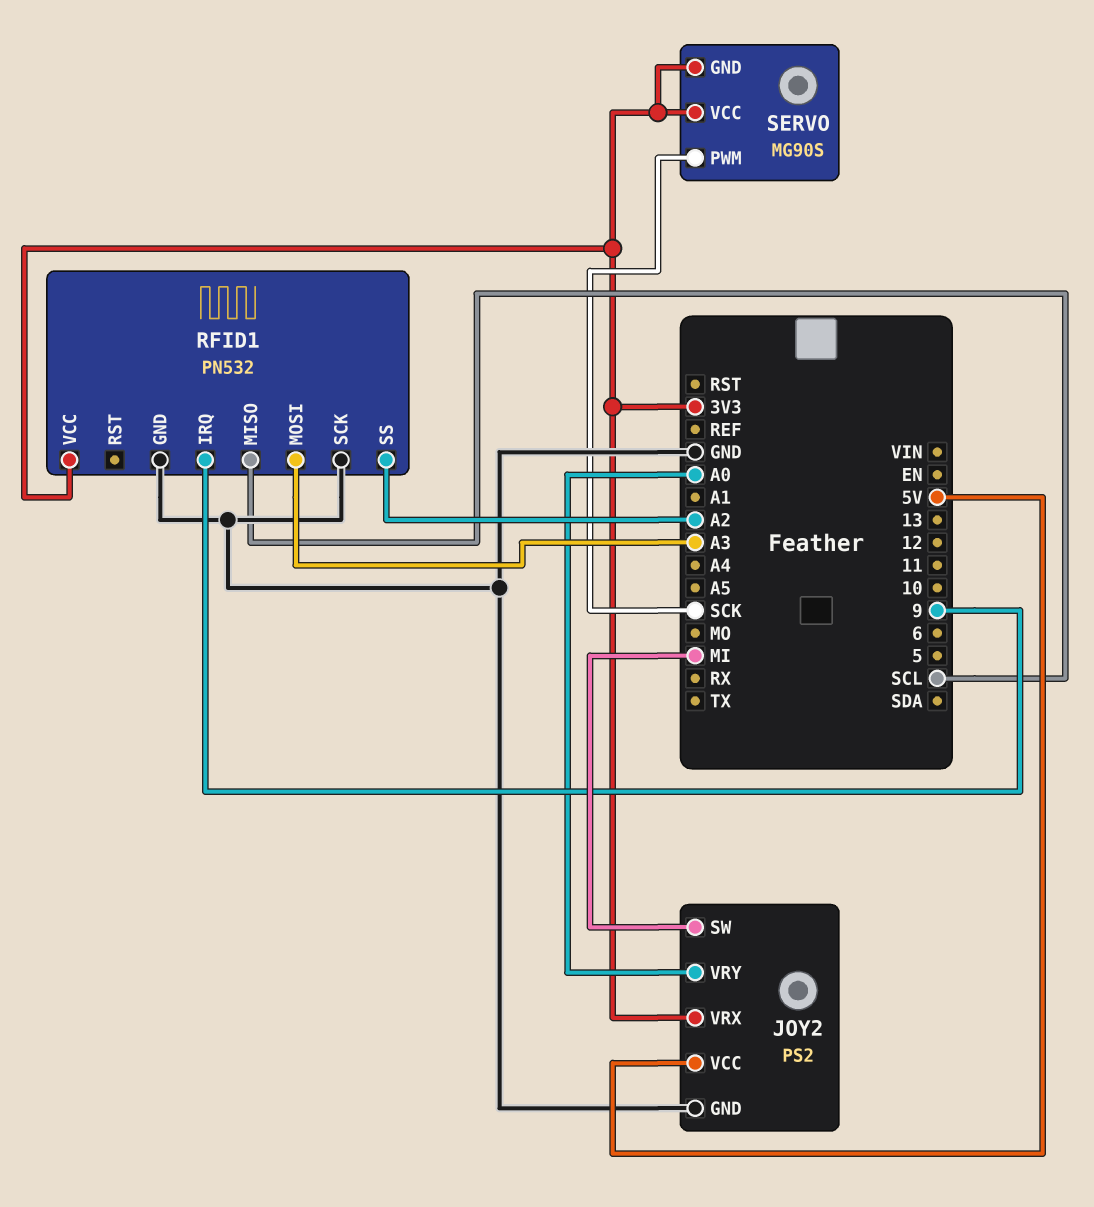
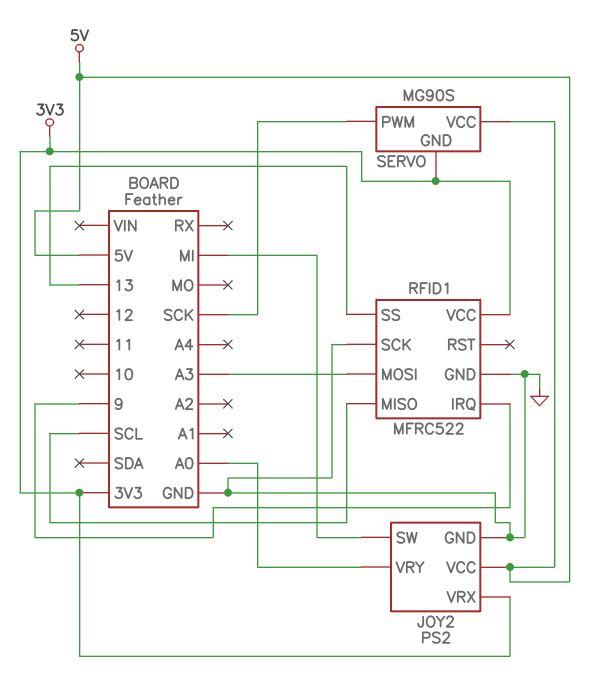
RFID1: PN532 -> MFRC522
RFID1 pin SS: A2 -> 13
SERVO pin VCC: 3V3 -> 5V

